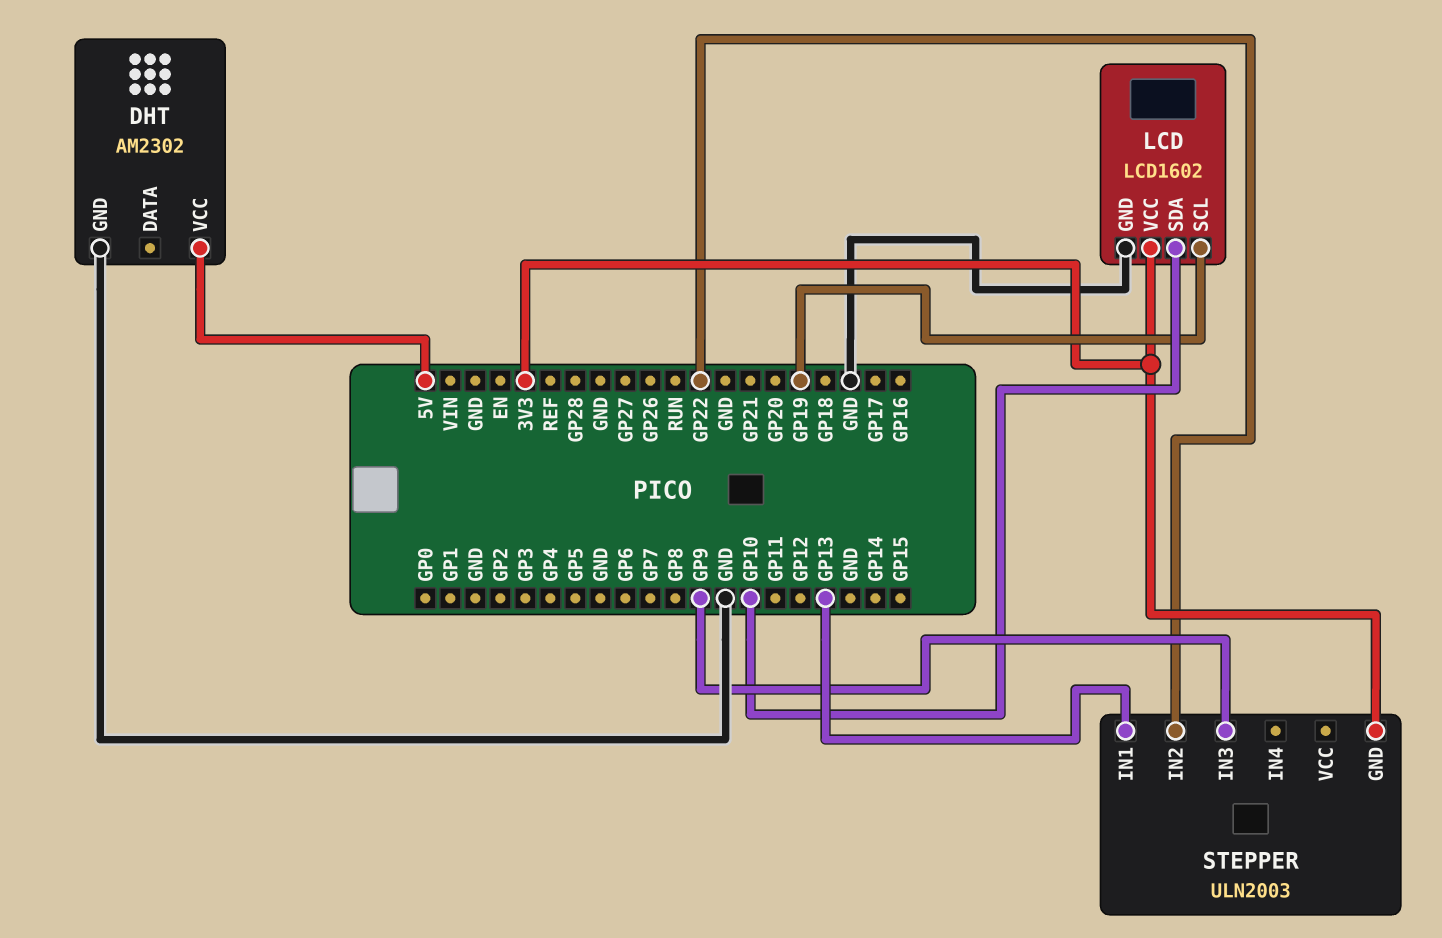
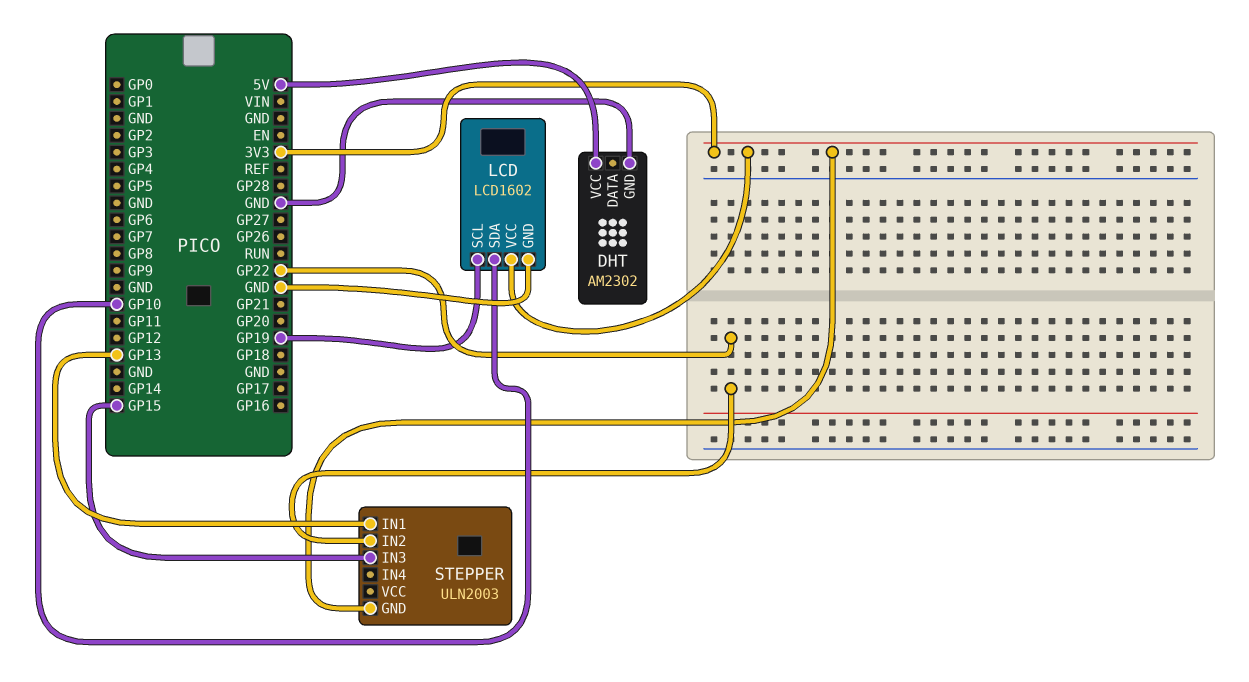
STEPPER pin IN3: GP9 -> GP15

